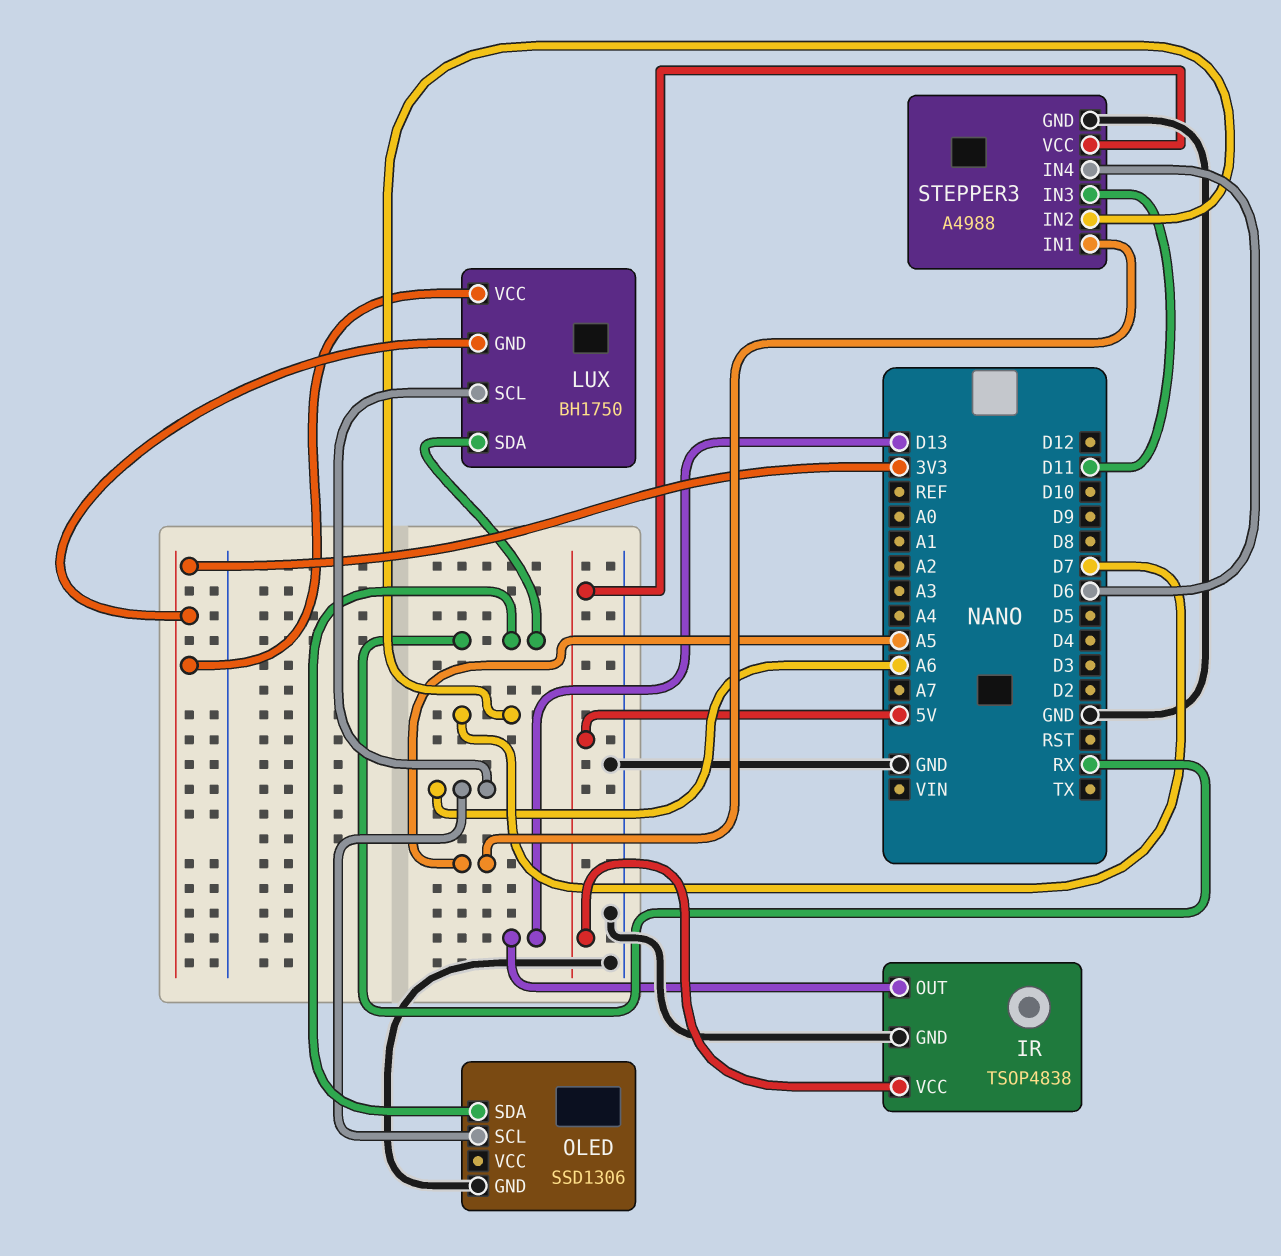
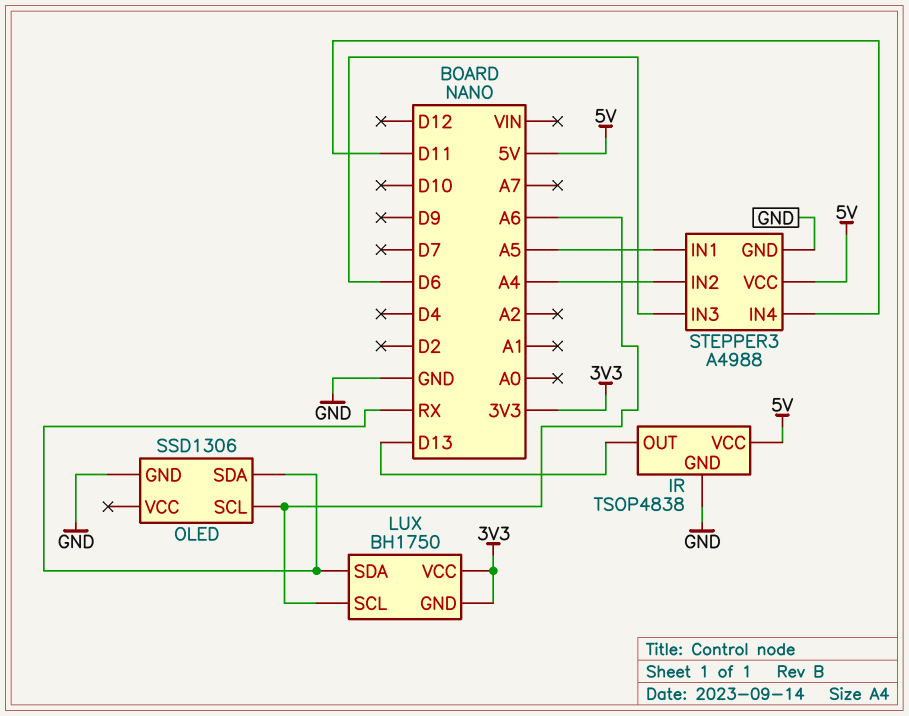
STEPPER3 pin IN2: D7 -> A4
STEPPER3 pin IN3: D11 -> D6
STEPPER3 pin IN4: D6 -> D11

